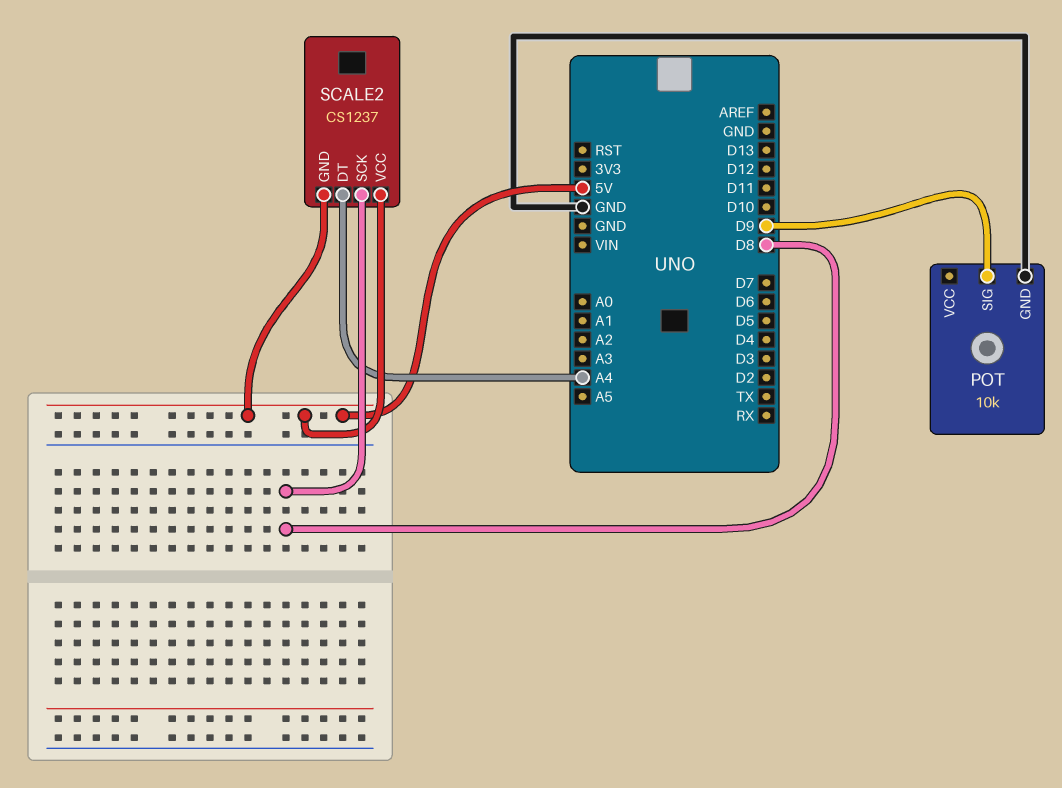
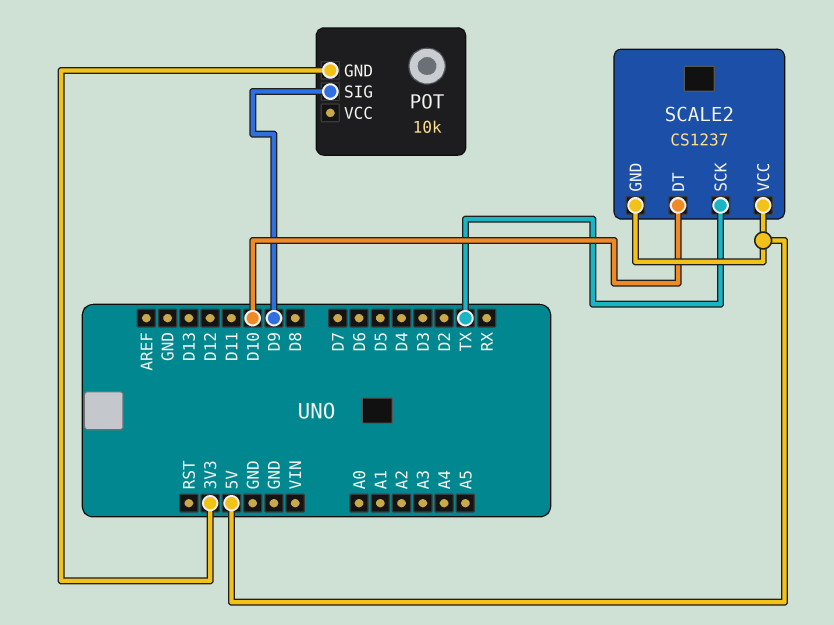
POT pin GND: GND -> 3V3
SCALE2 pin DT: A4 -> D10
SCALE2 pin SCK: D8 -> TX

